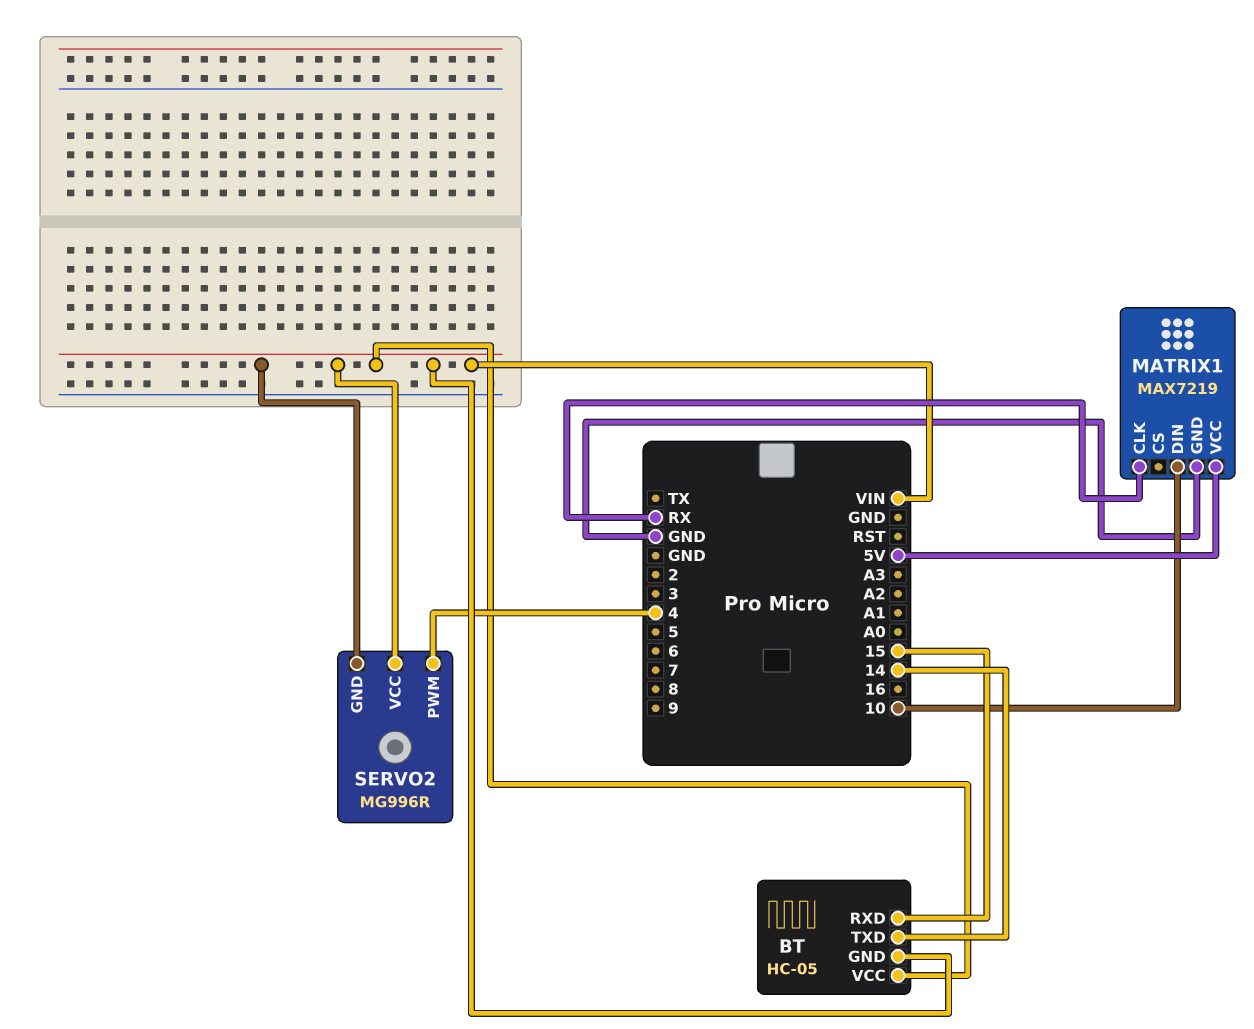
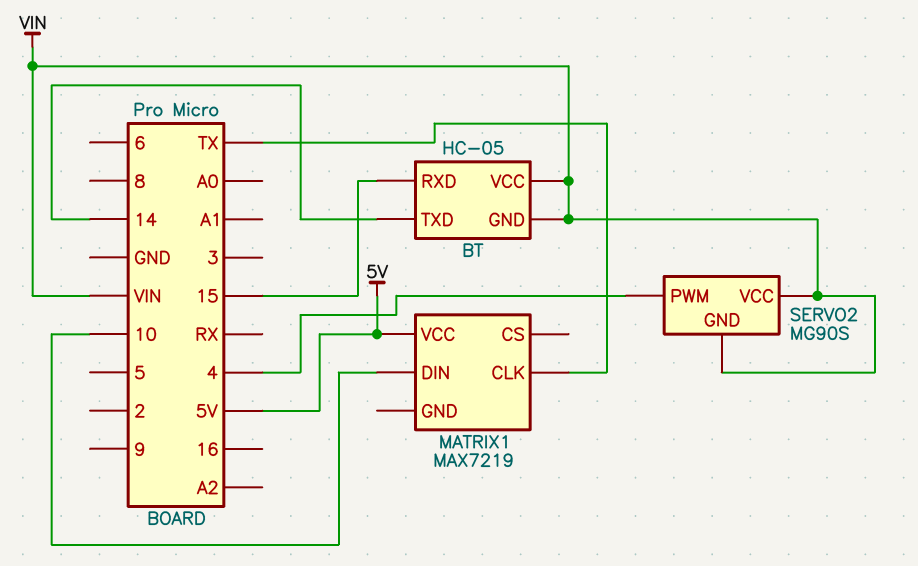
MATRIX1 pin CLK: RX -> TX
MATRIX1 pin GND: GND -> none
SERVO2: MG996R -> MG90S

